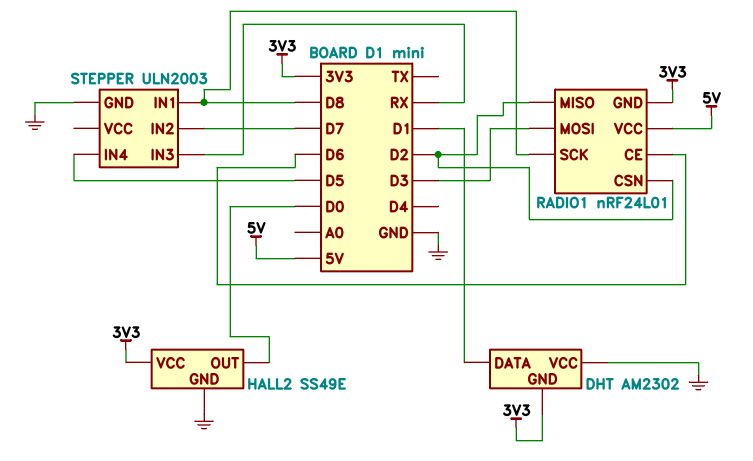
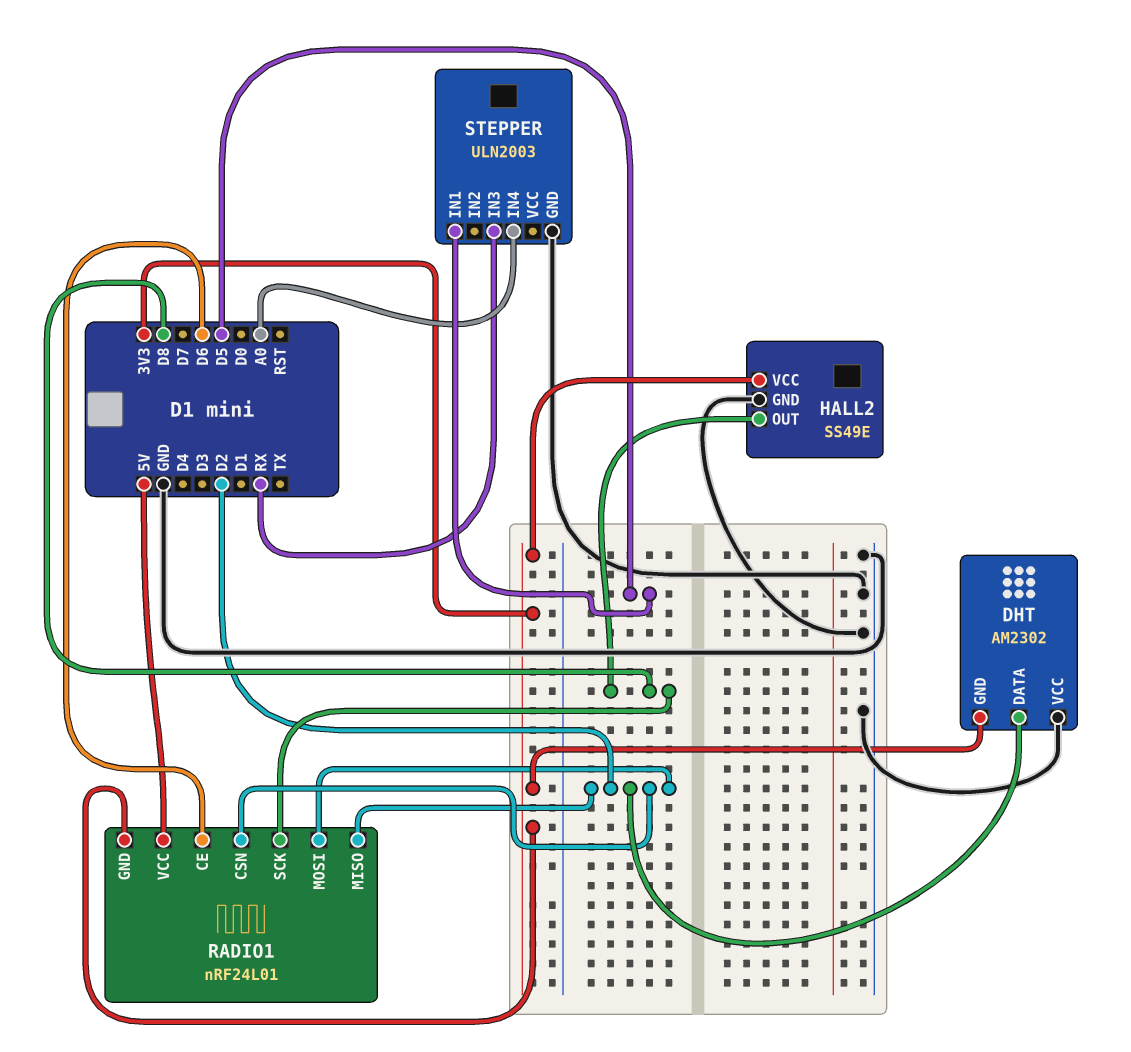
DHT pin DATA: D1 -> D2
HALL2 pin OUT: D0 -> D8
RADIO1 pin MOSI: D3 -> D2
STEPPER pin IN1: D8 -> D5
STEPPER pin IN2: D7 -> none
STEPPER pin IN4: D5 -> A0

